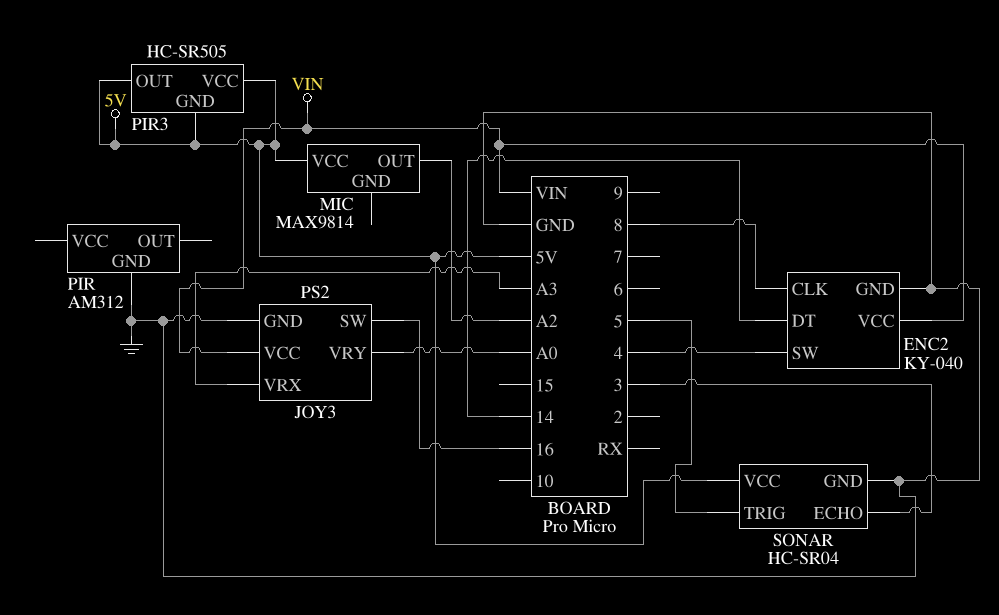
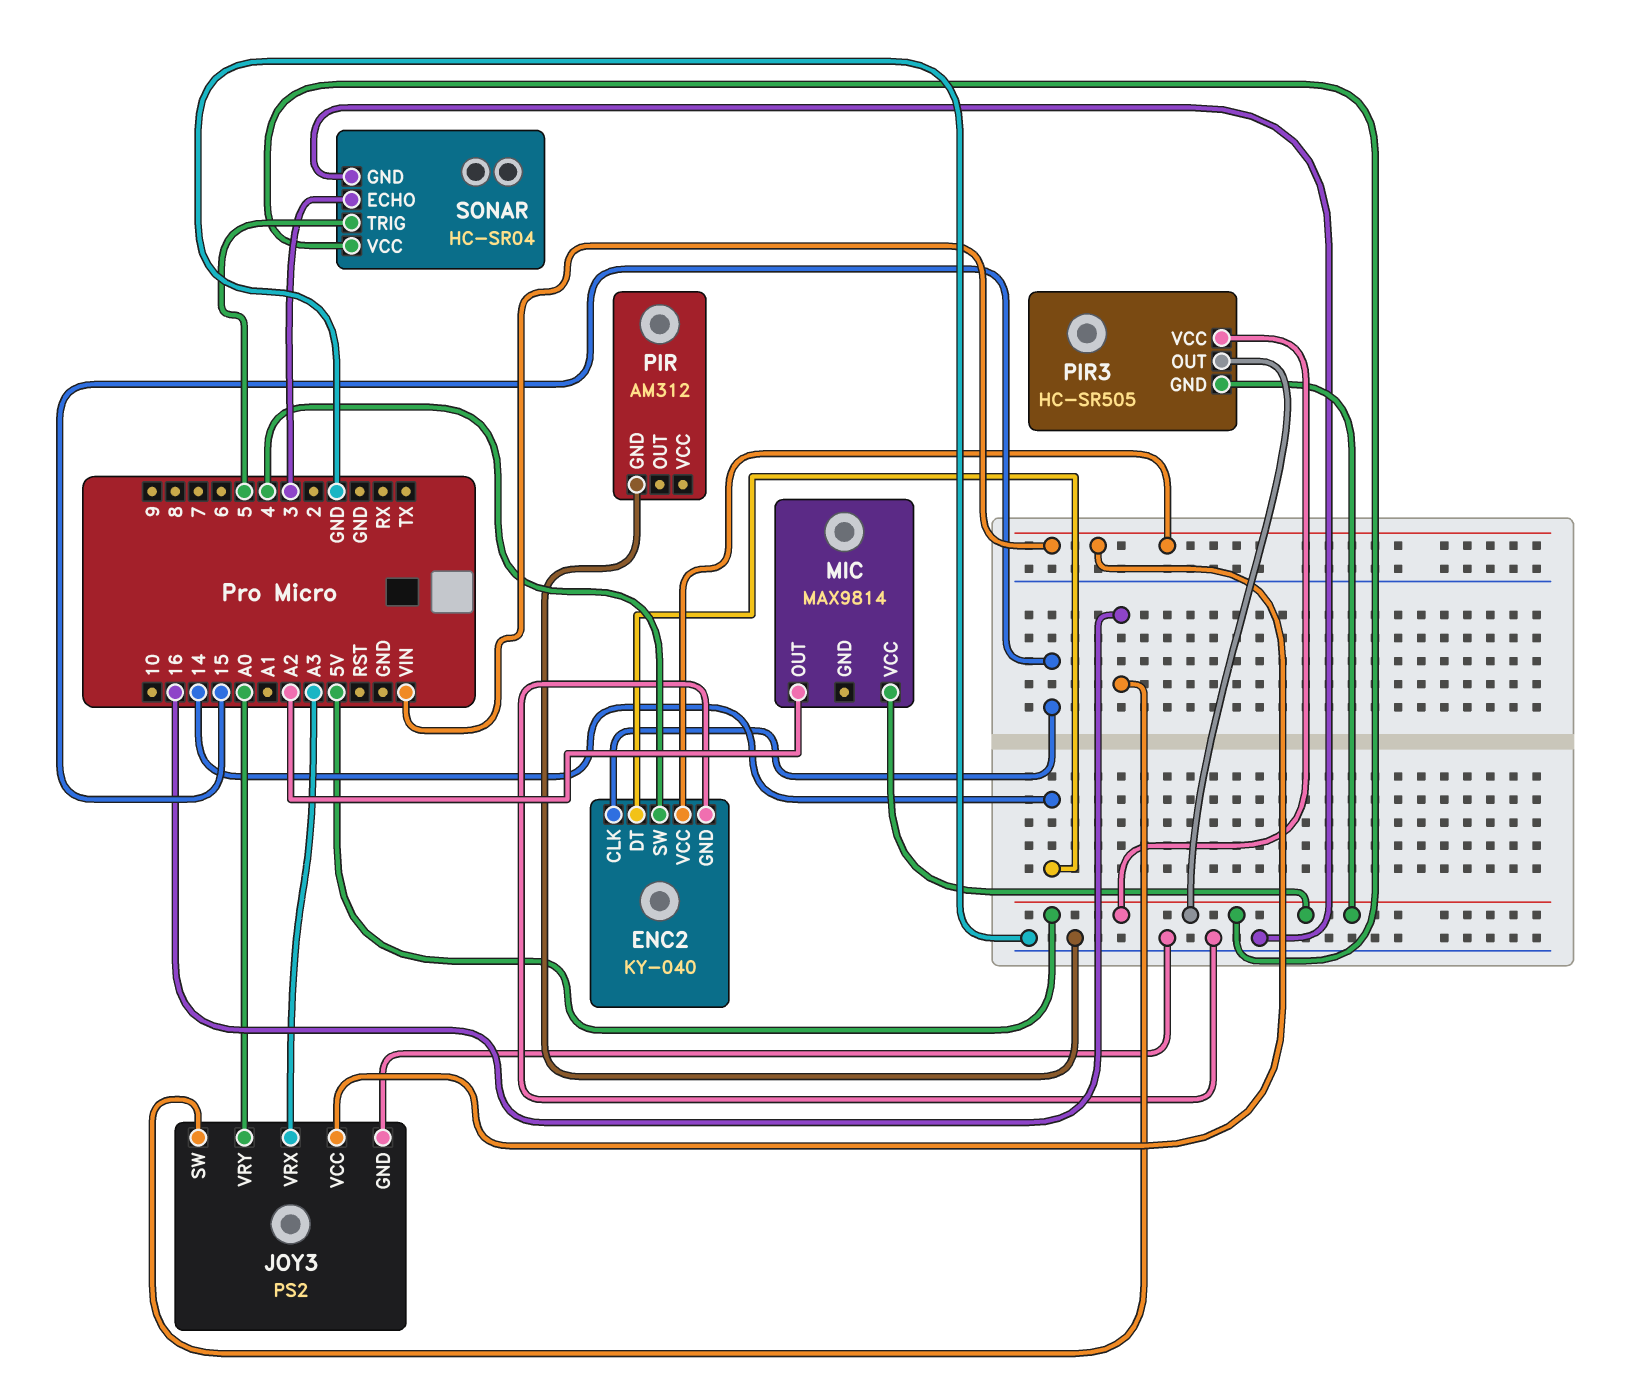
ENC2 pin CLK: 8 -> 15

